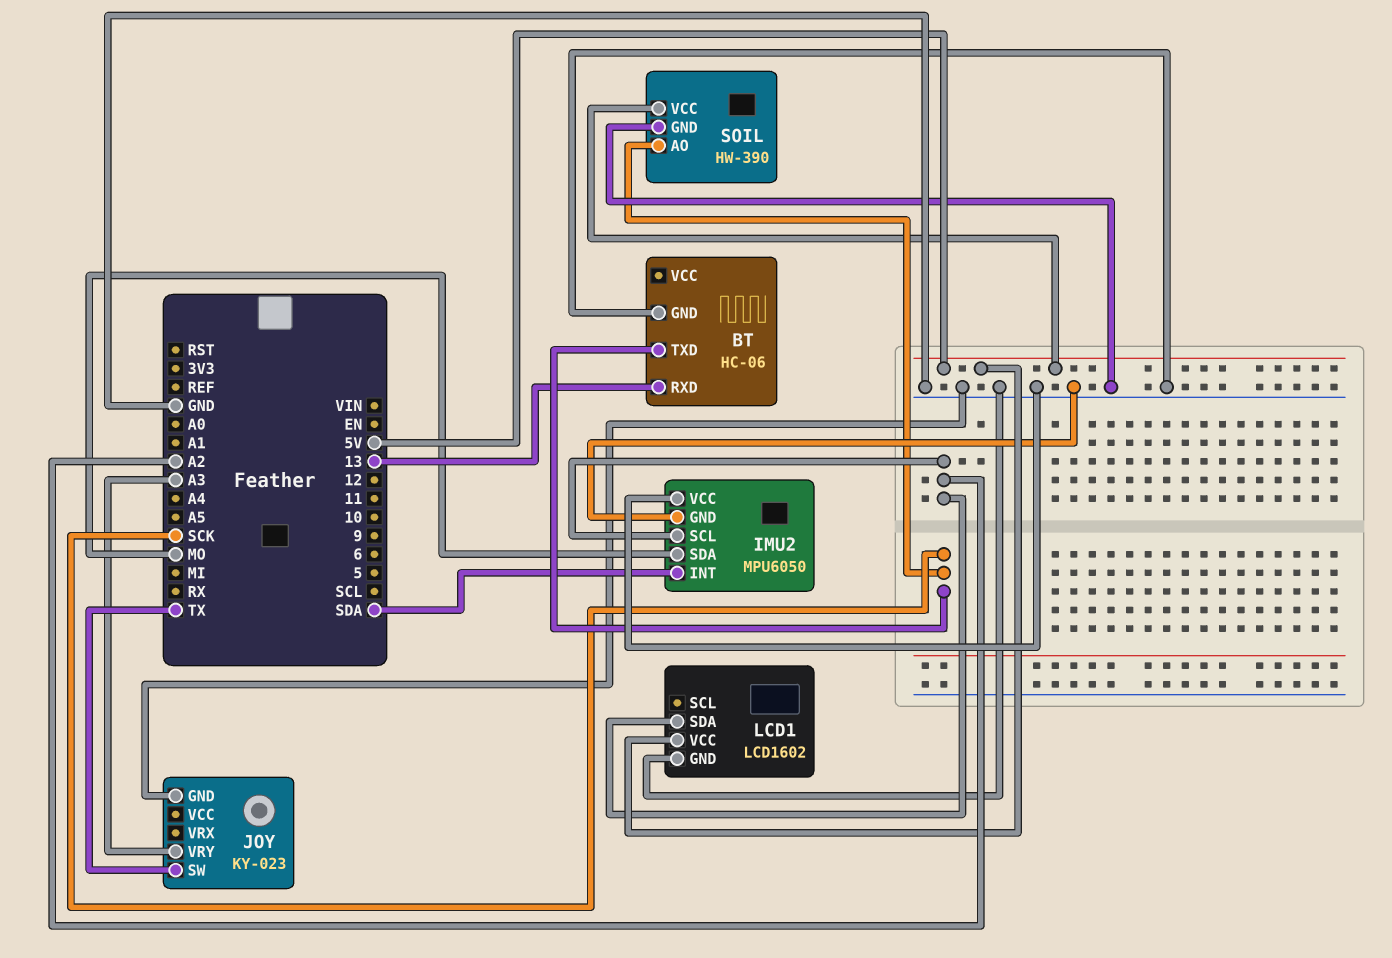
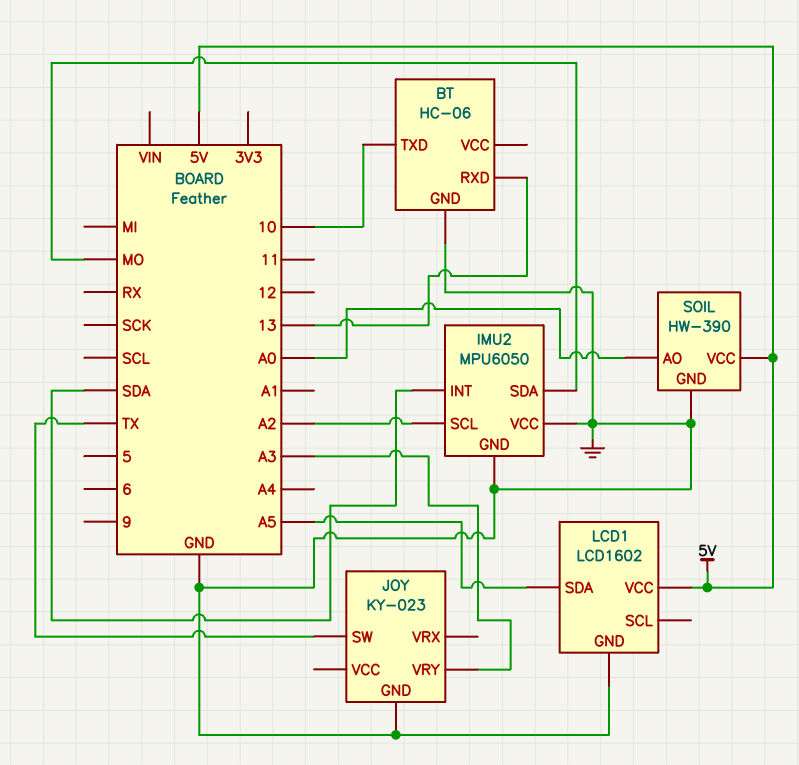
BT pin TXD: SCK -> 10
LCD1 pin SDA: A2 -> A5
SOIL pin AO: SCK -> A0

